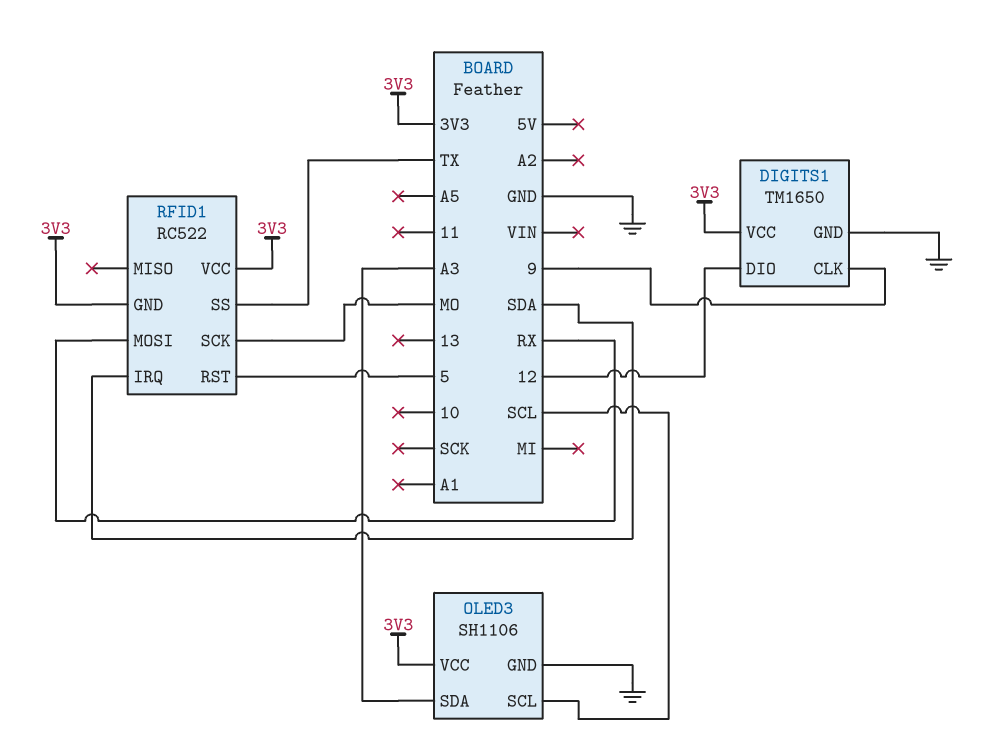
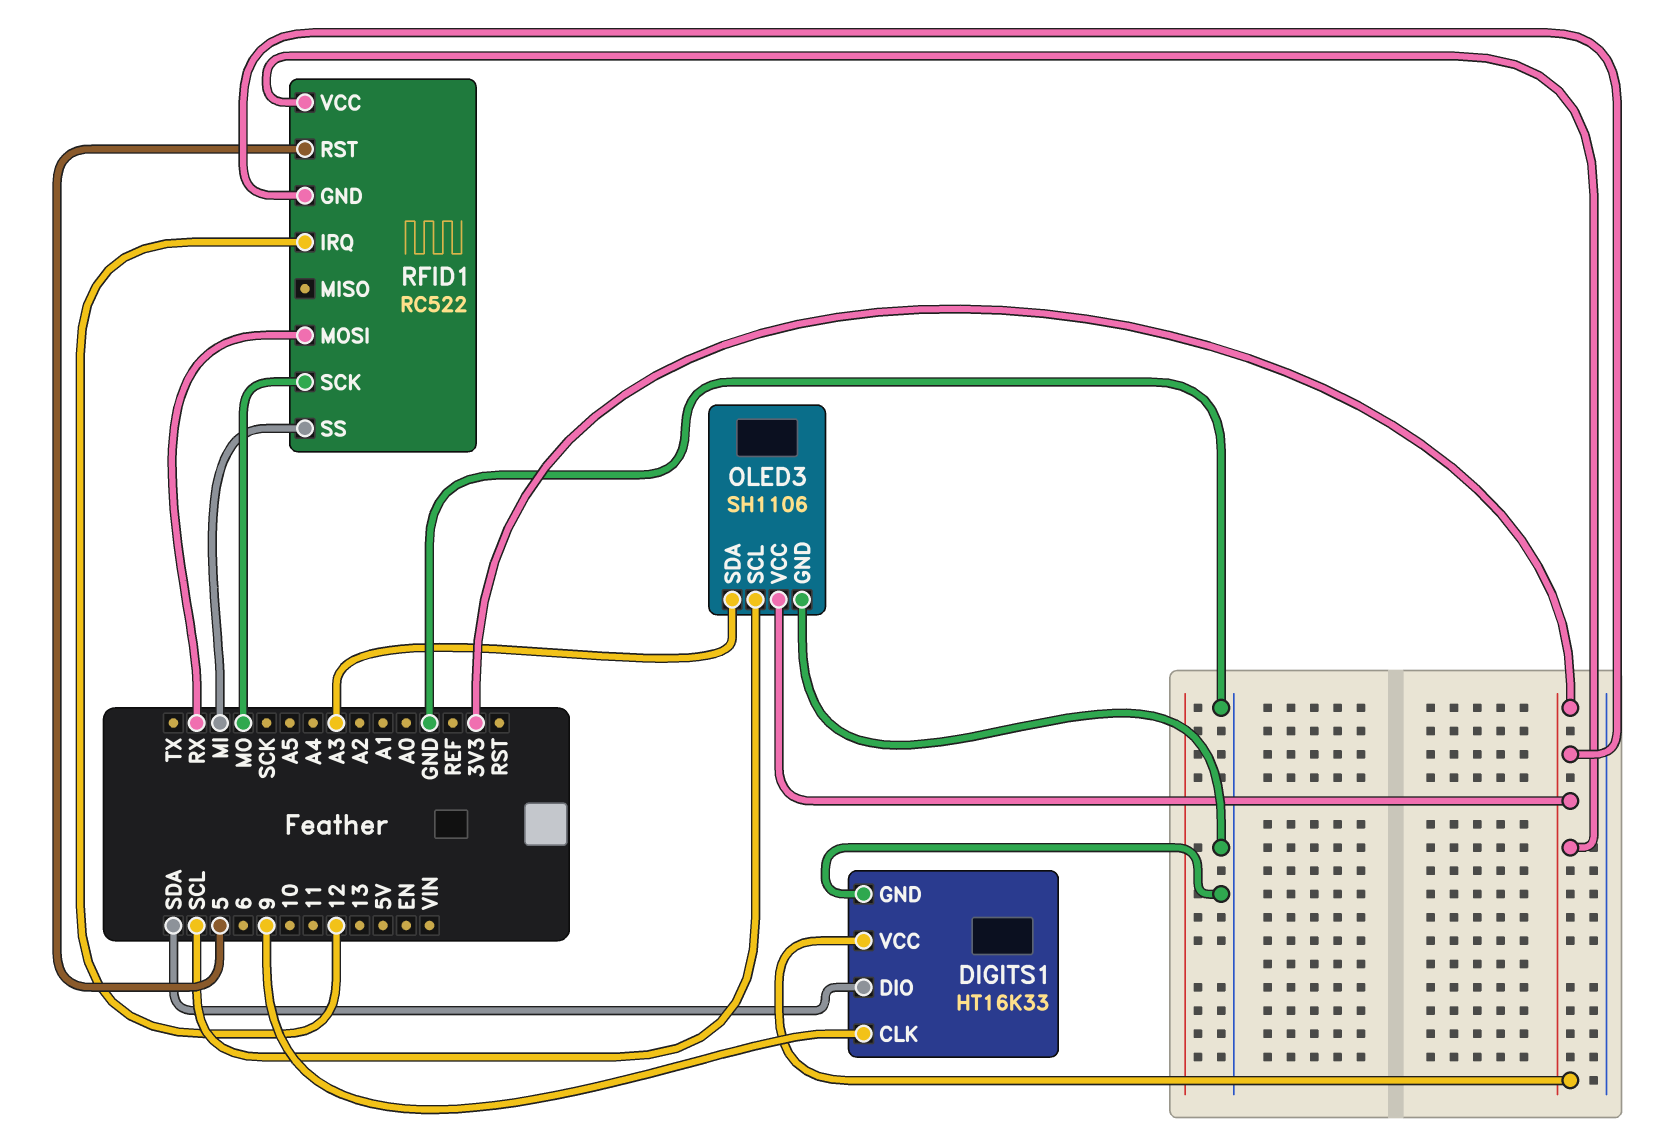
DIGITS1: TM1650 -> HT16K33
DIGITS1 pin DIO: 12 -> SDA
RFID1 pin IRQ: SDA -> 12
RFID1 pin SS: TX -> MI

